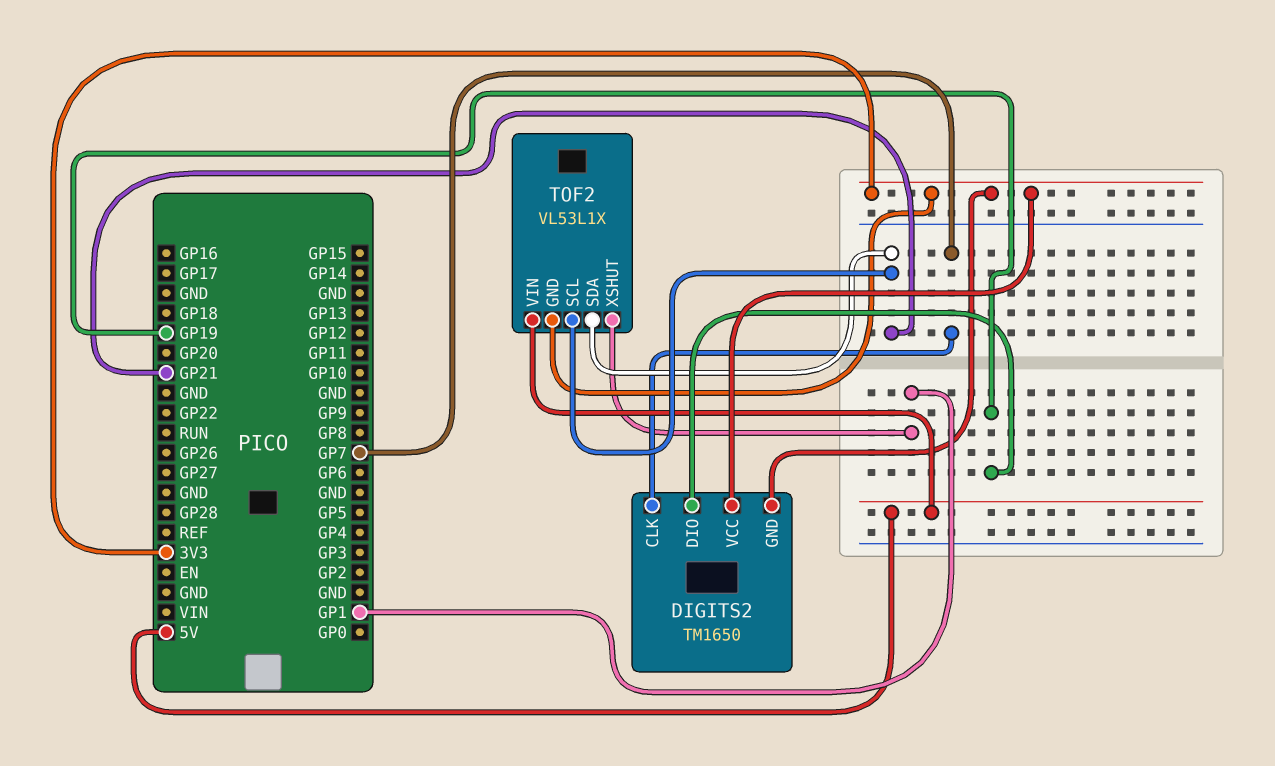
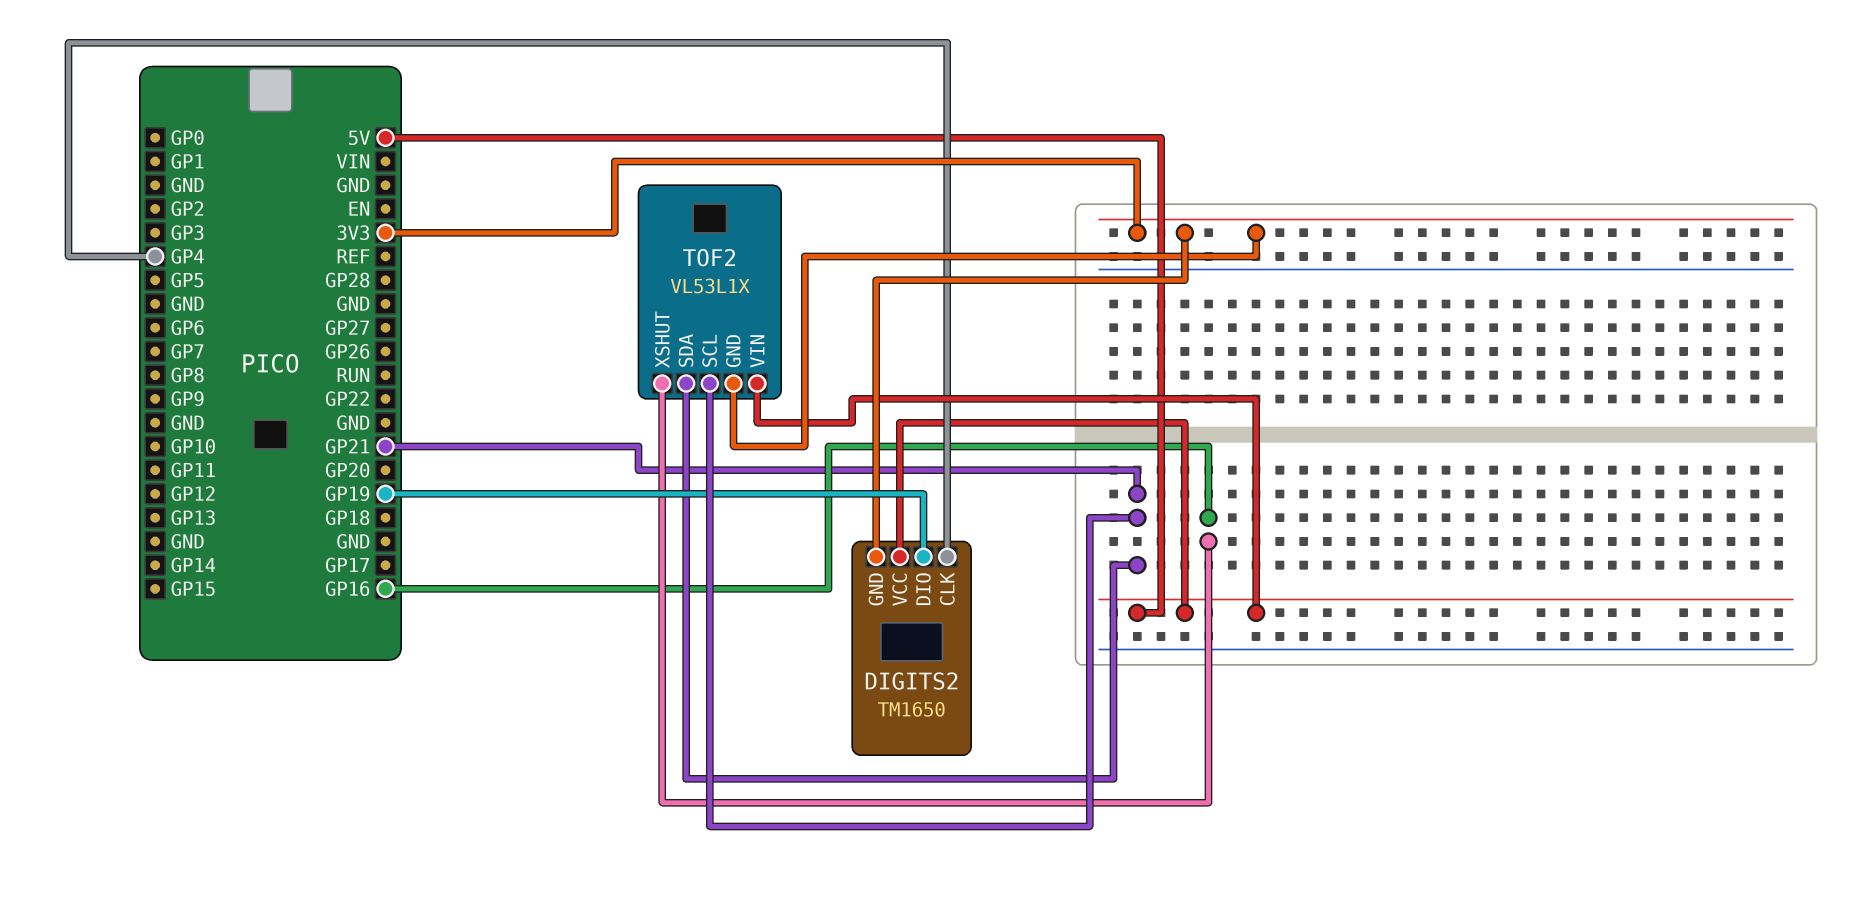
DIGITS2 pin CLK: GP7 -> GP4
DIGITS2 pin VCC: 3V3 -> 5V
TOF2 pin XSHUT: GP1 -> GP16

